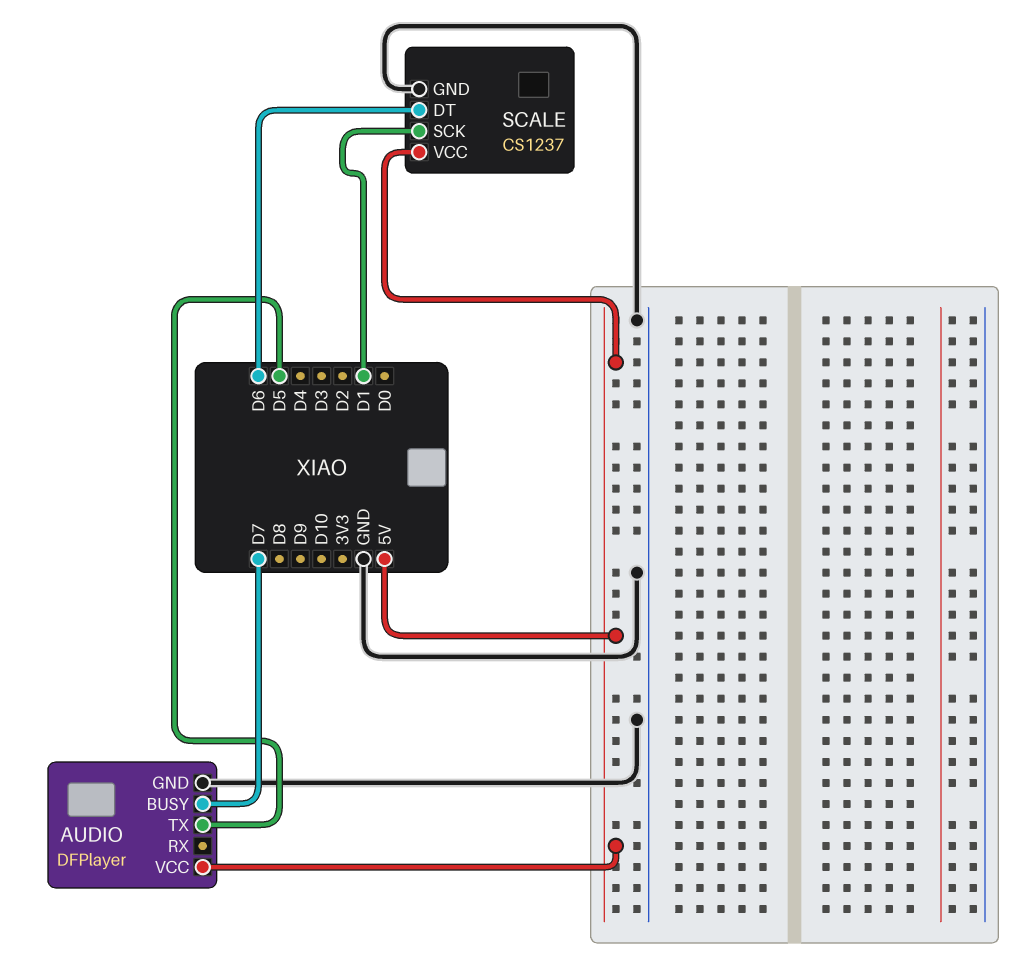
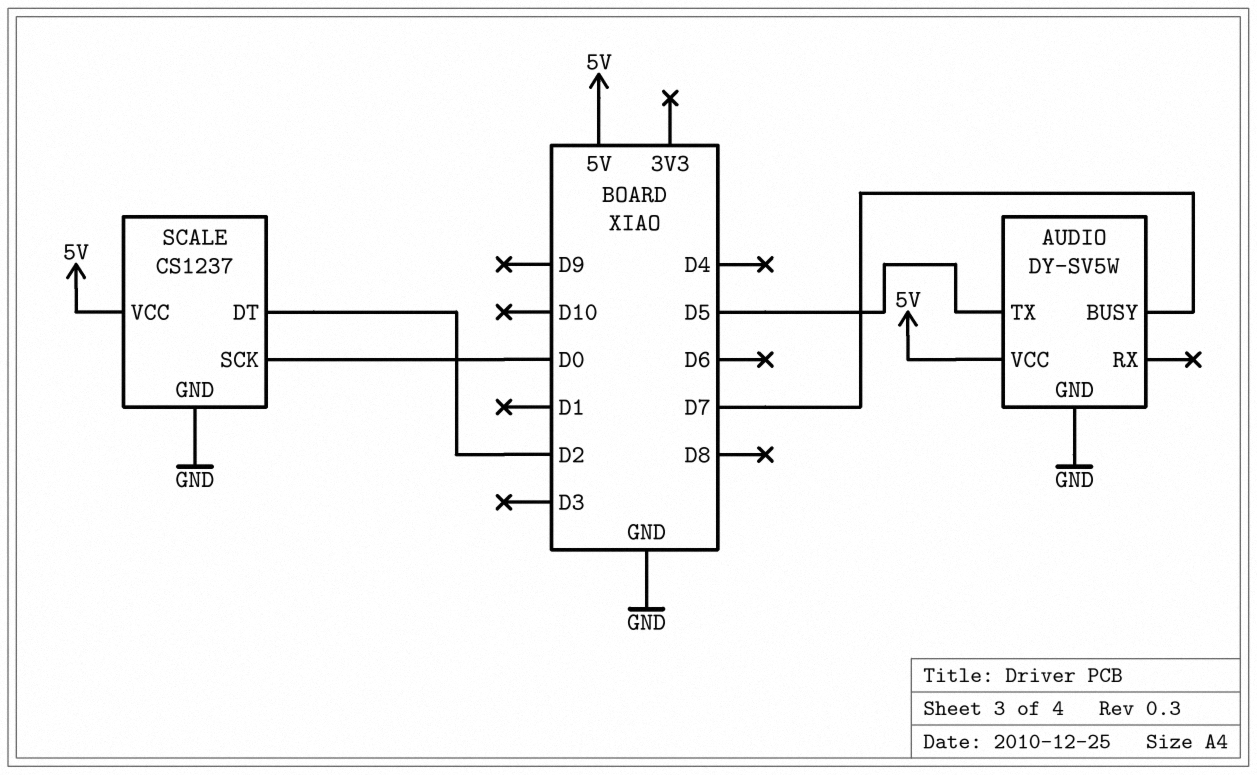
AUDIO: DFPlayer -> DY-SV5W
SCALE pin DT: D6 -> D2
SCALE pin SCK: D1 -> D0

